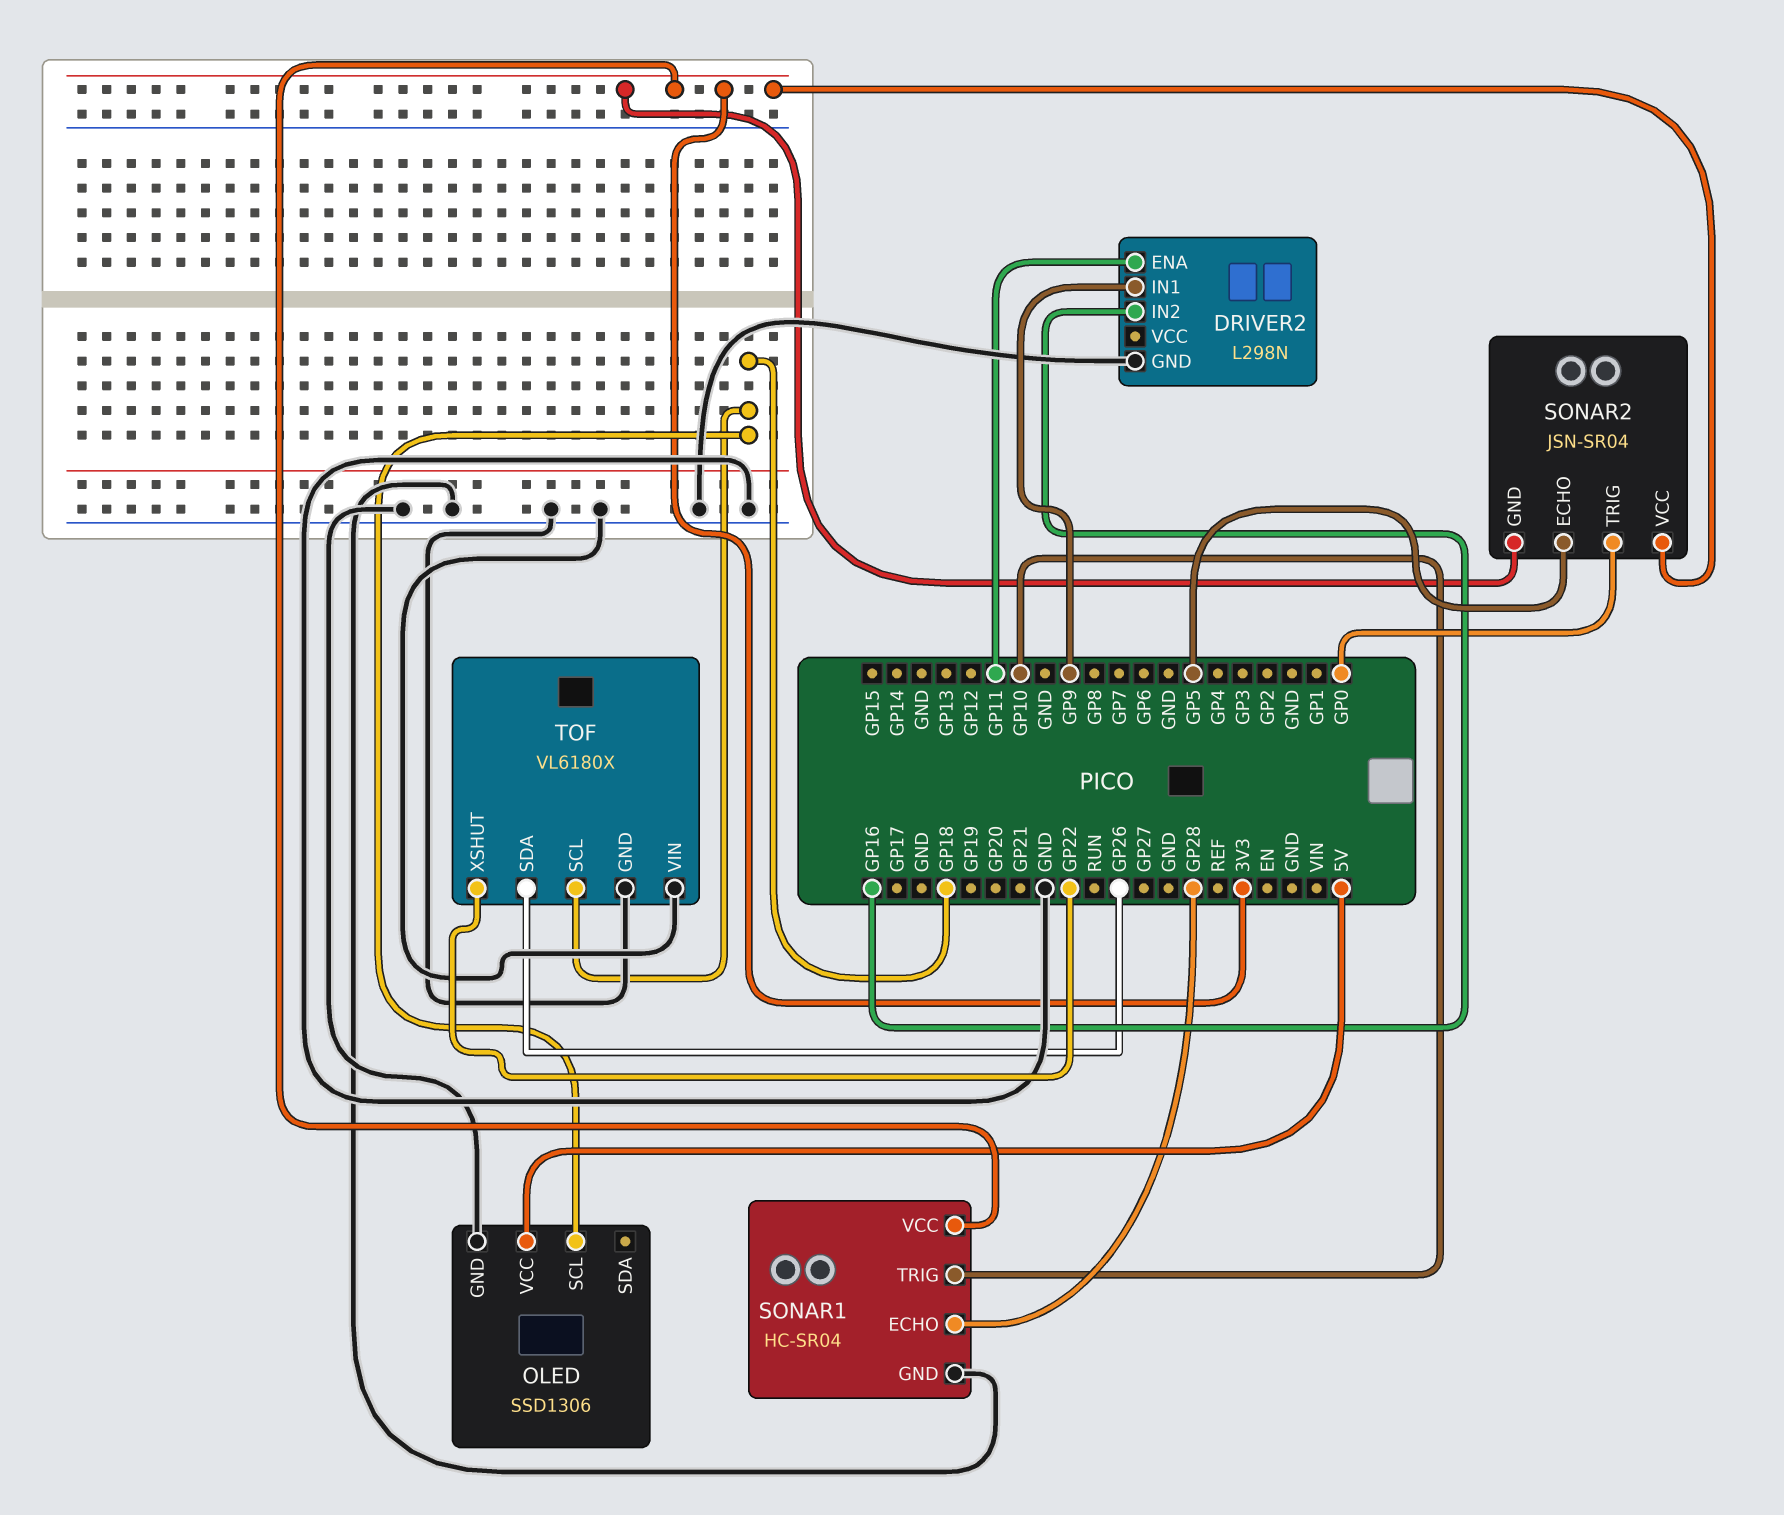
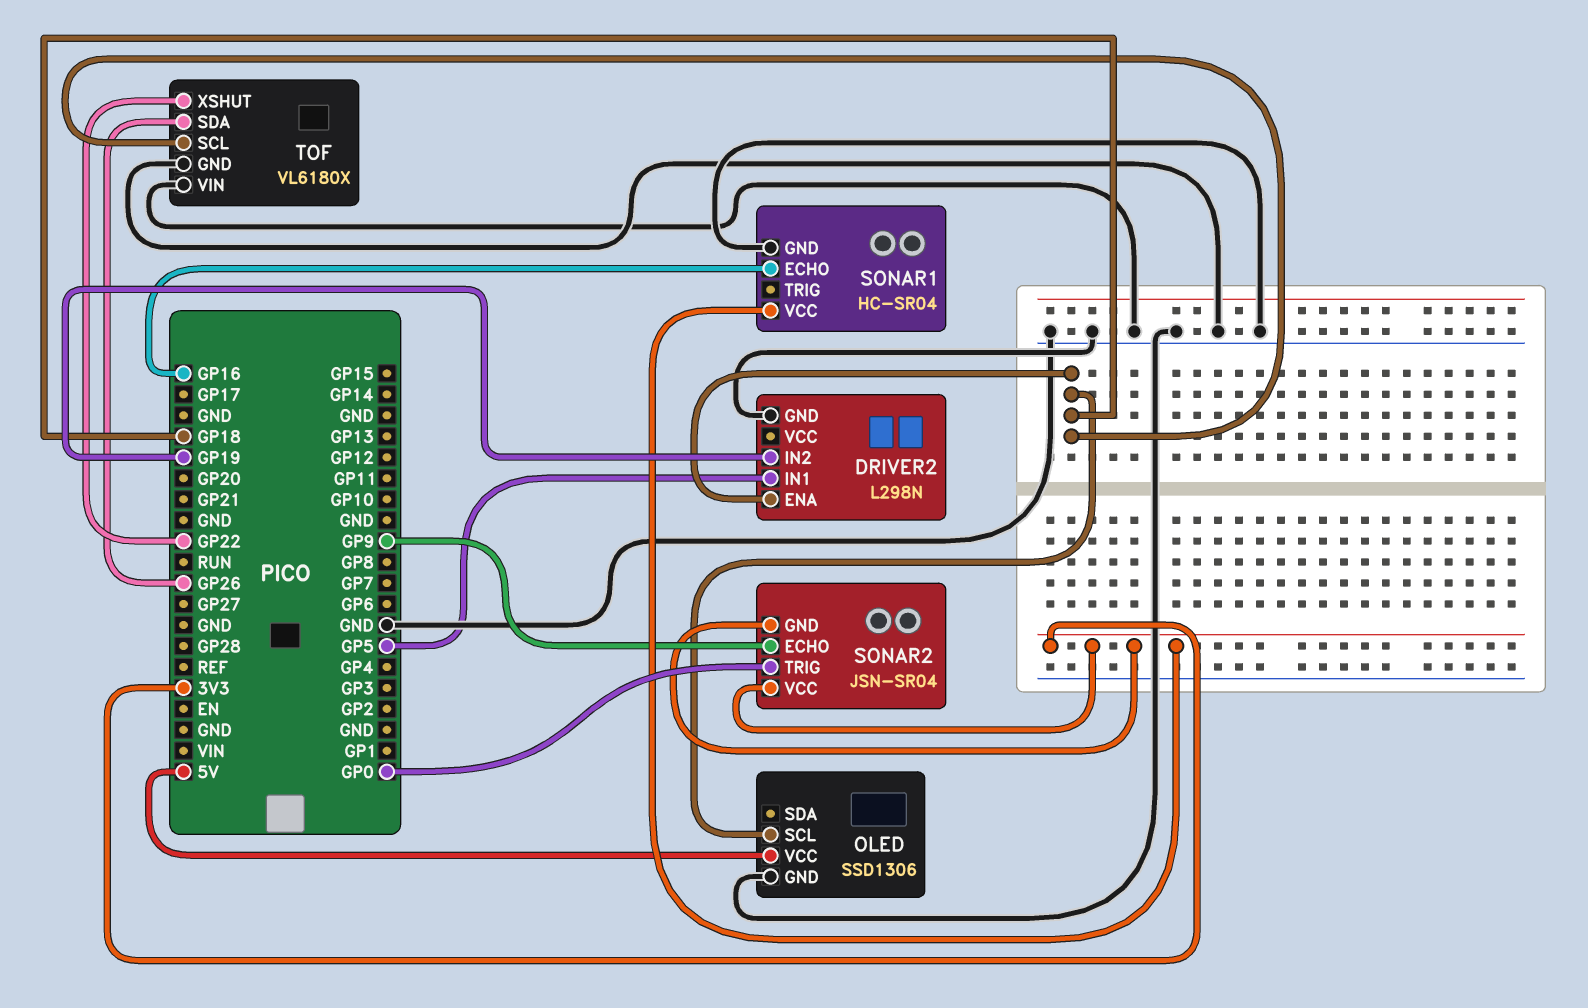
DRIVER2 pin ENA: GP11 -> GP18
DRIVER2 pin IN1: GP9 -> GP5
DRIVER2 pin IN2: GP16 -> GP19
SONAR1 pin ECHO: GP28 -> GP16
SONAR1 pin TRIG: GP10 -> none
SONAR2 pin ECHO: GP5 -> GP9

